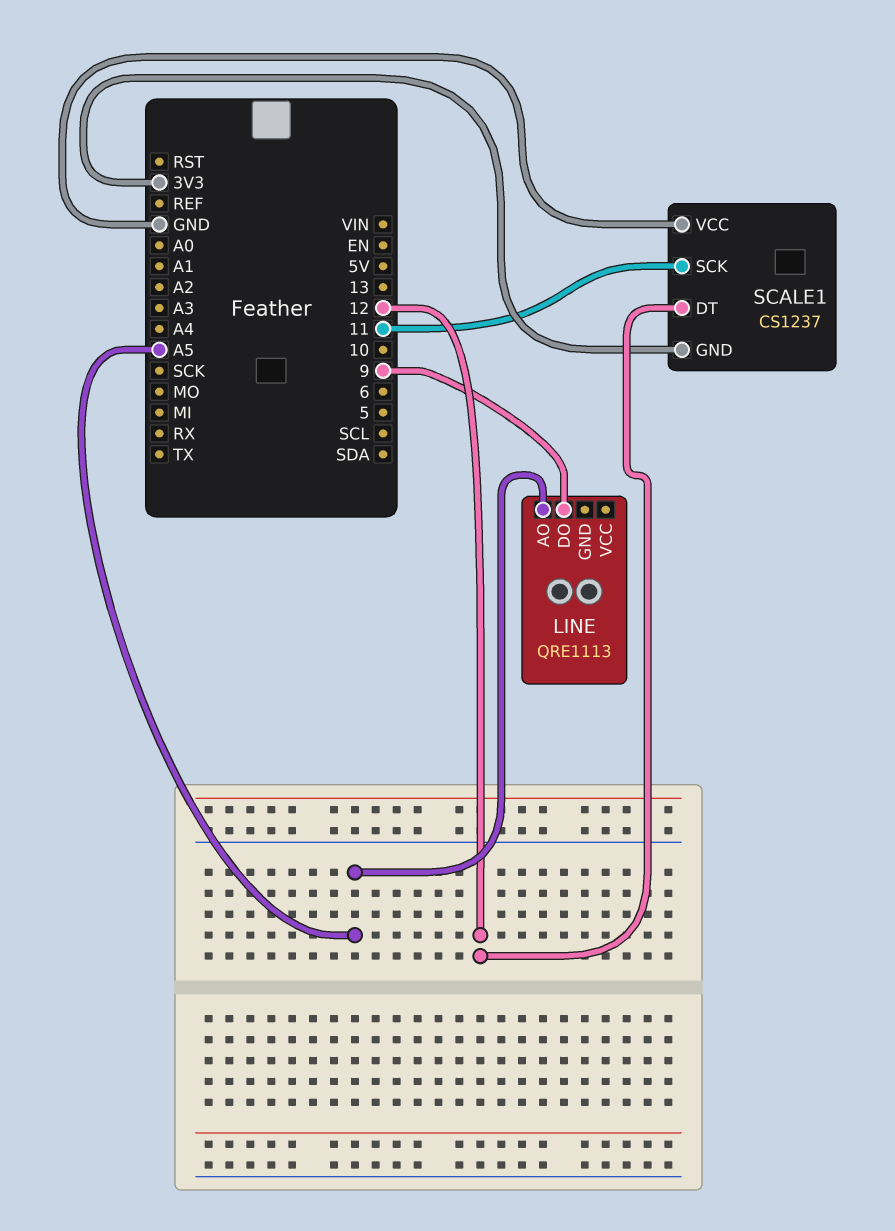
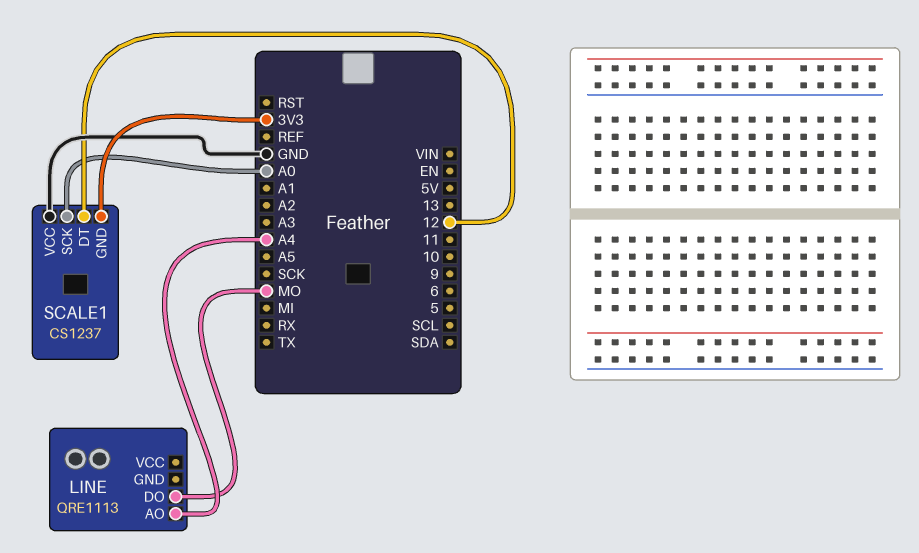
LINE pin AO: A5 -> A4
LINE pin DO: 9 -> MO
SCALE1 pin SCK: 11 -> A0

